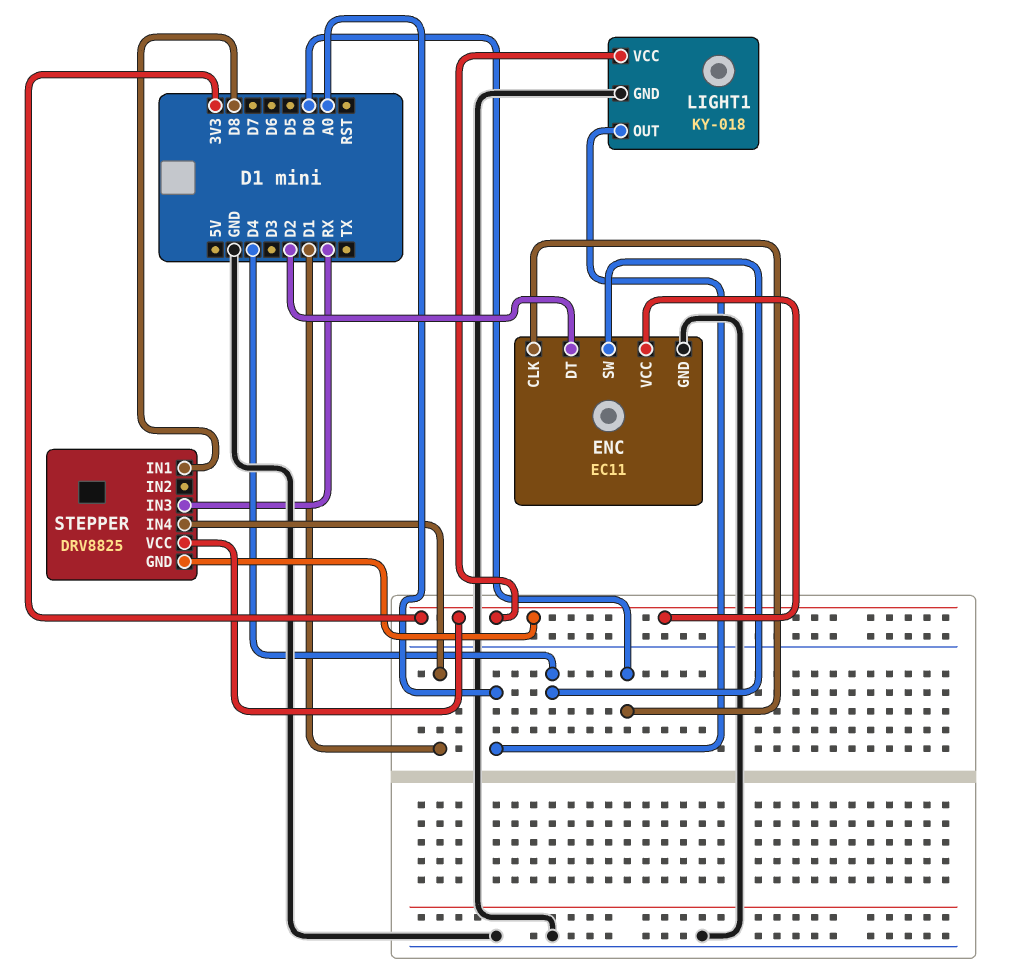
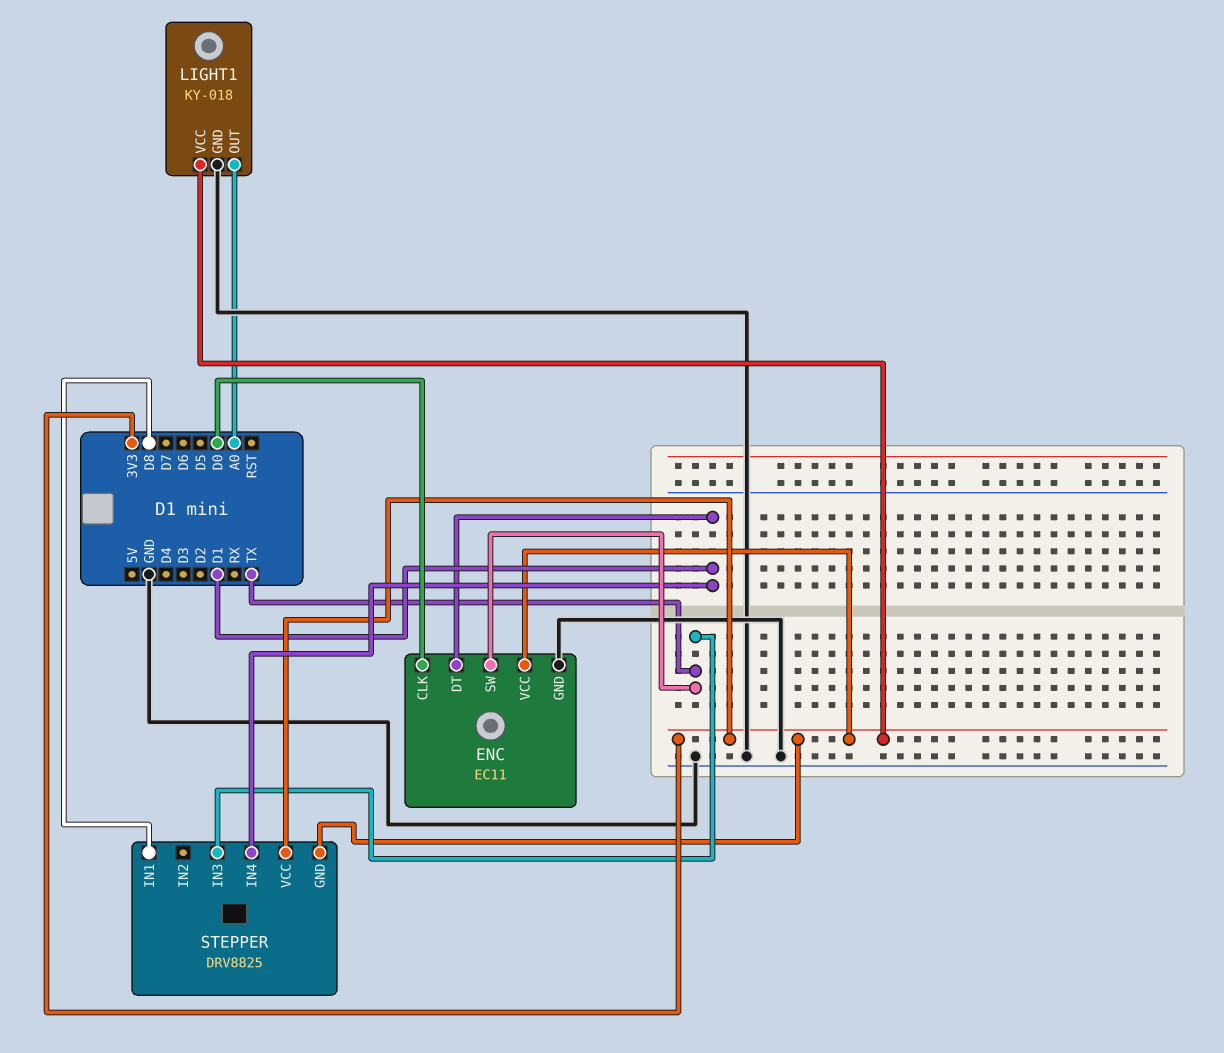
ENC pin DT: D2 -> D1
ENC pin SW: D4 -> TX
STEPPER pin IN3: RX -> TX

